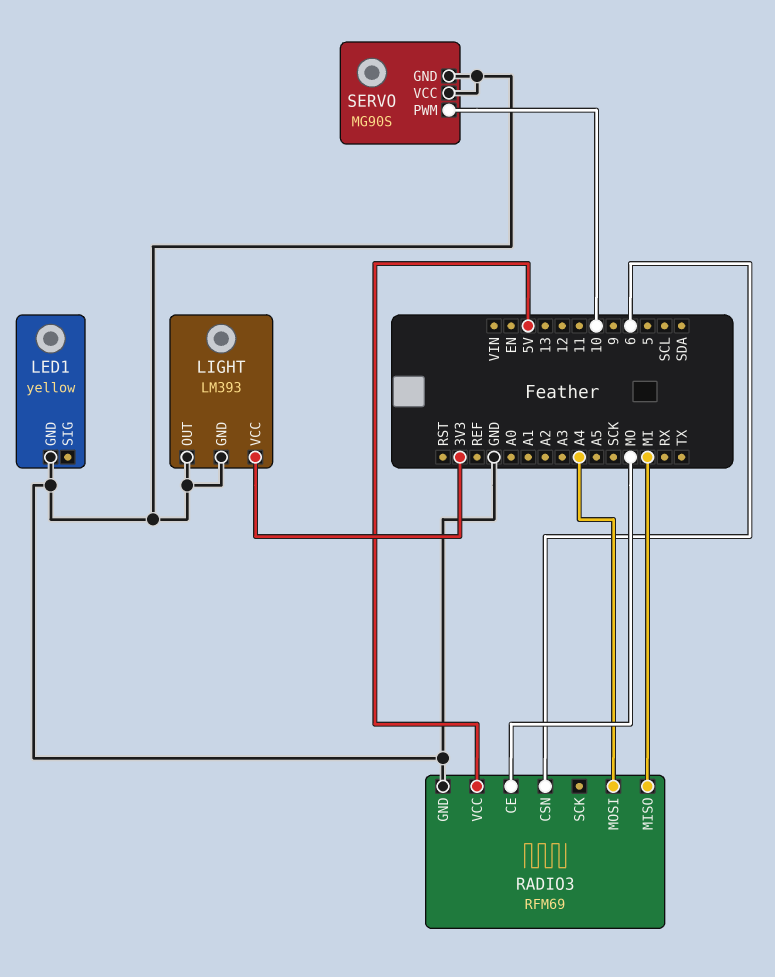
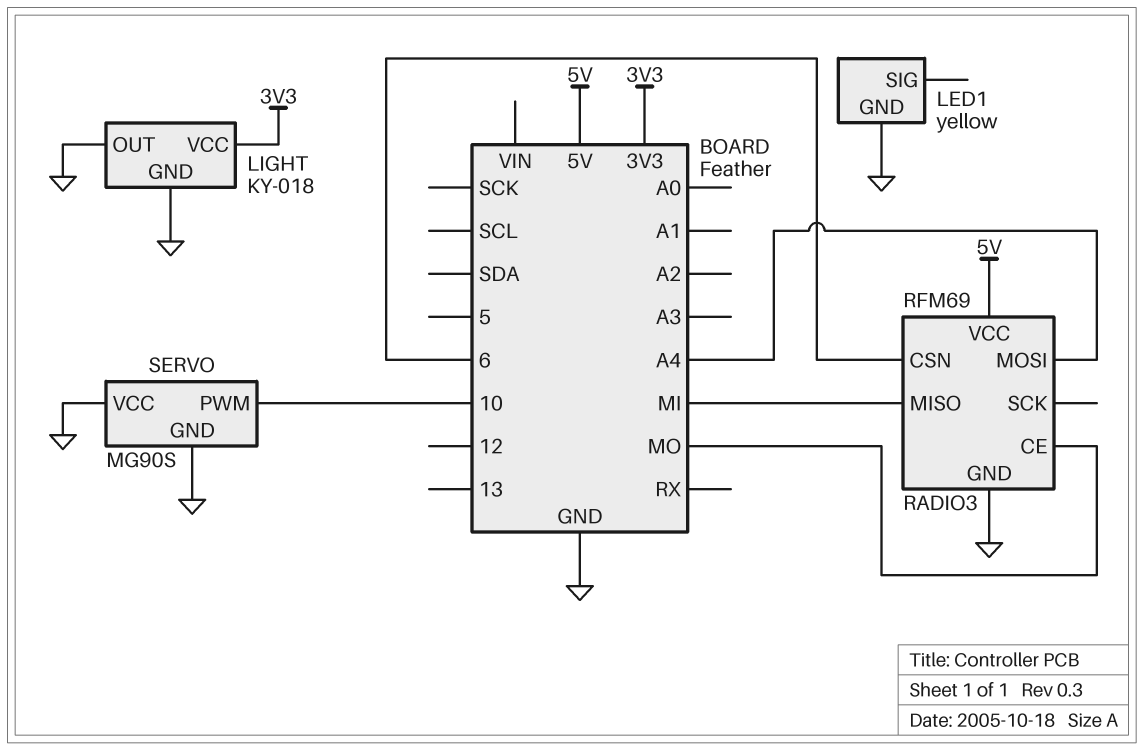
LIGHT: LM393 -> KY-018

